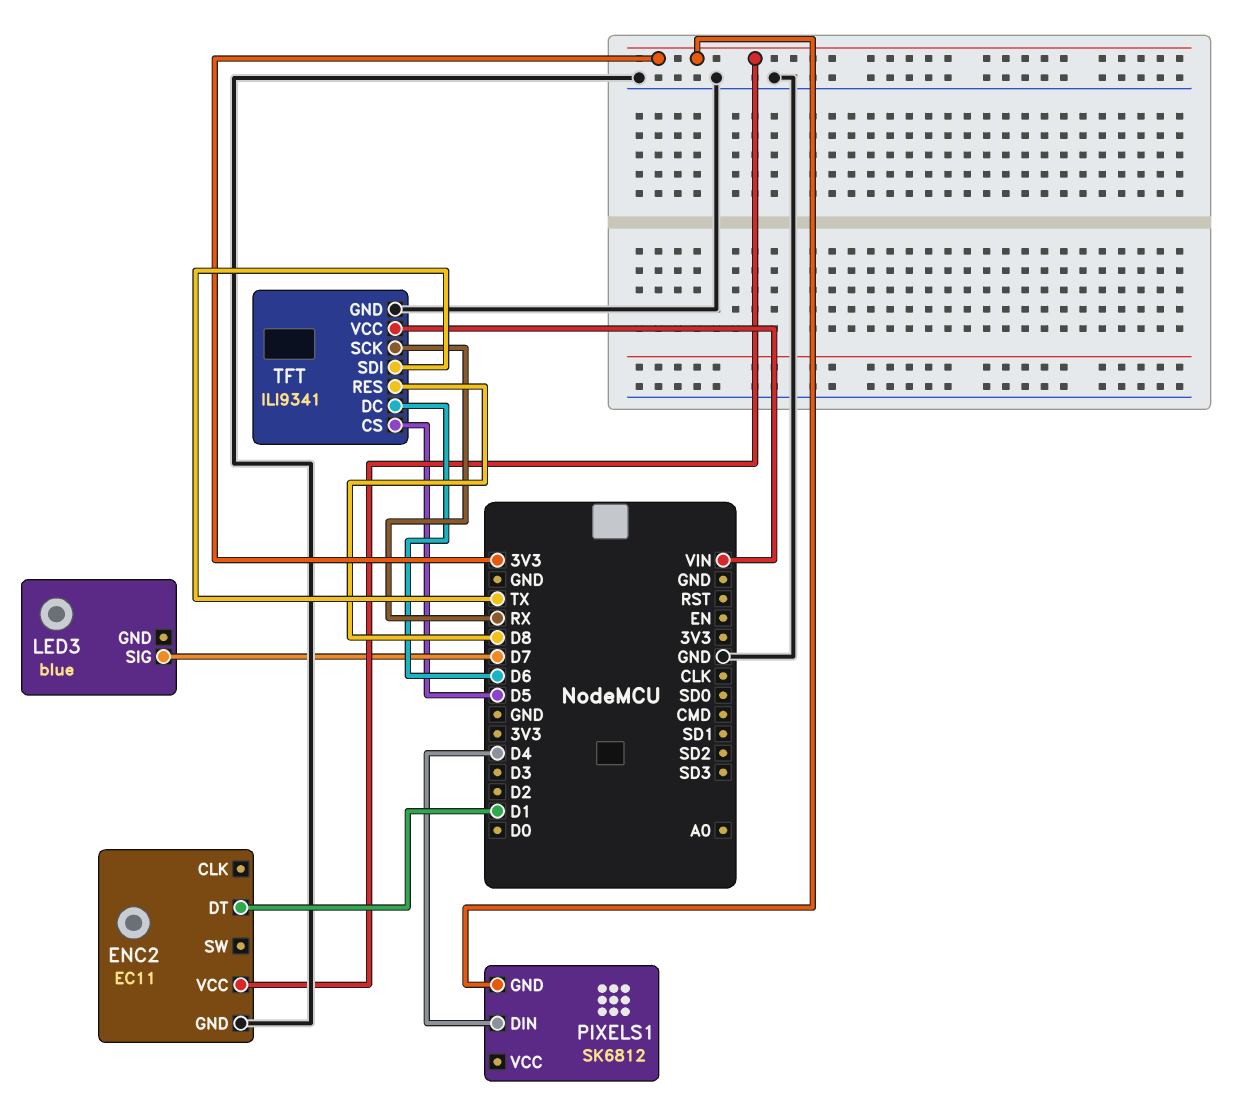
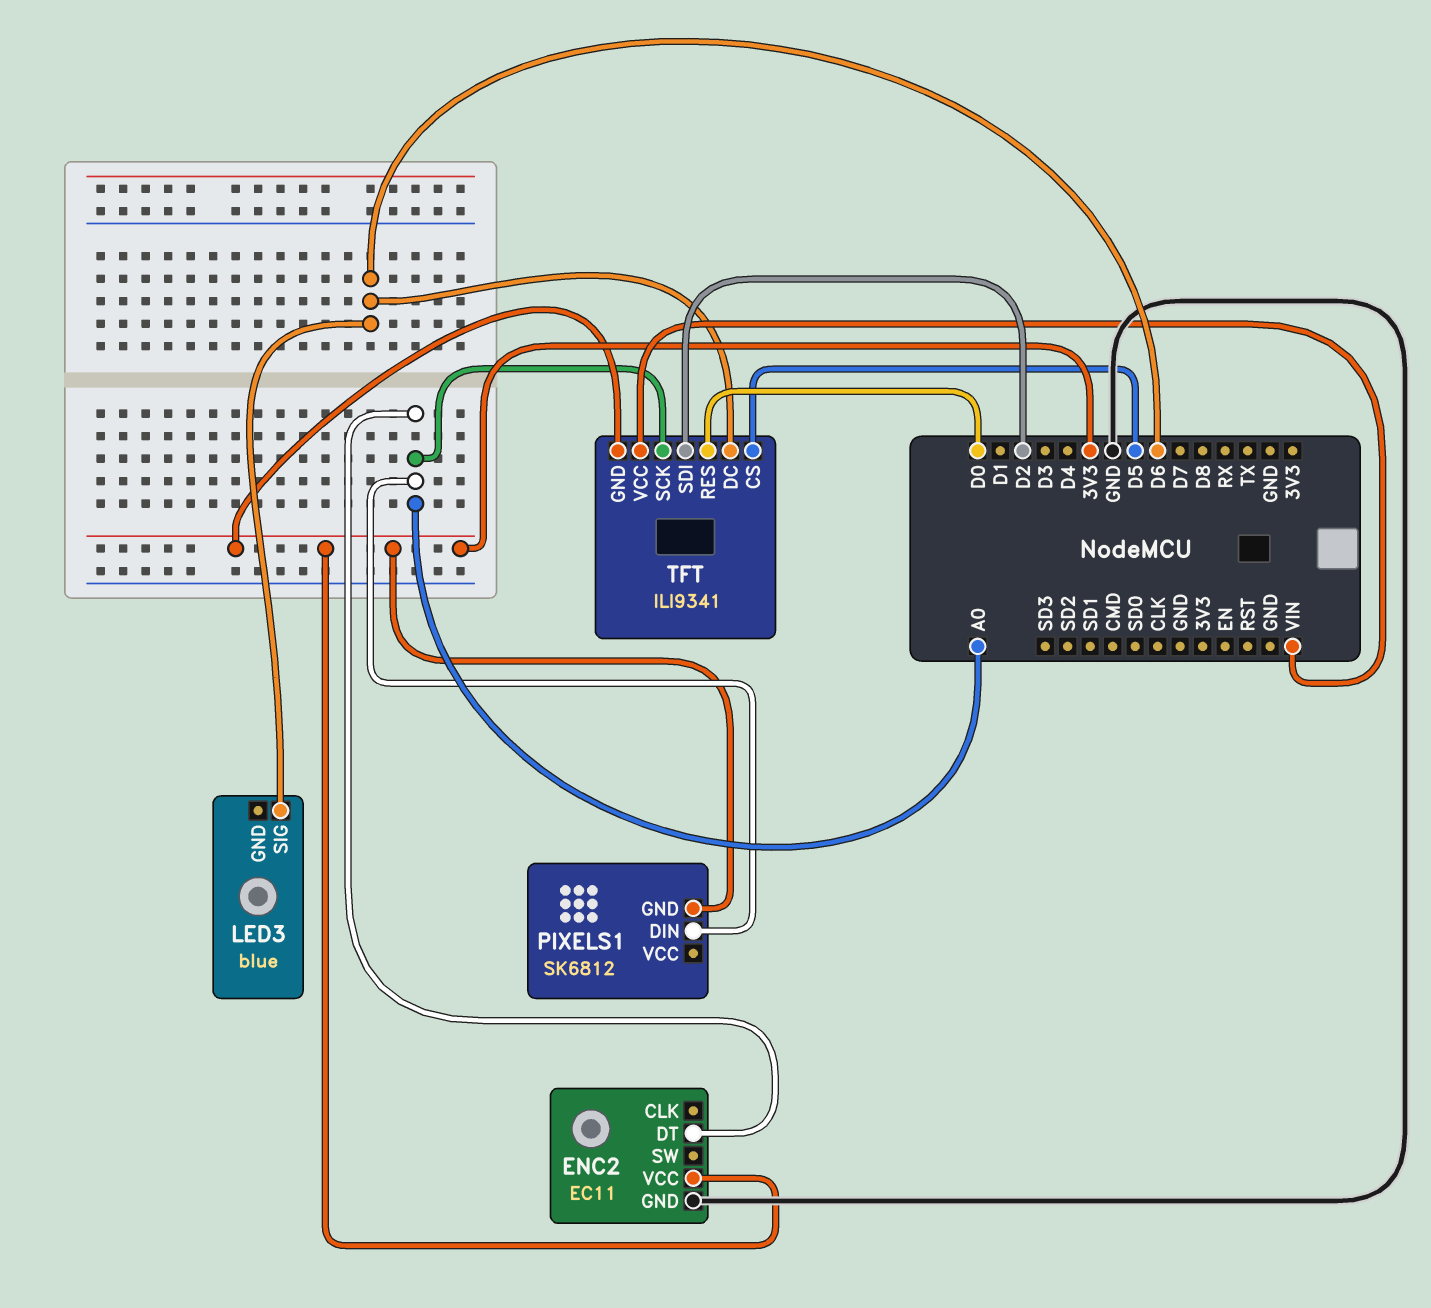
ENC2 pin DT: D1 -> A0
LED3 pin SIG: D7 -> D6
PIXELS1 pin DIN: D4 -> A0
TFT pin GND: GND -> 3V3
TFT pin RES: D8 -> D0
TFT pin SCK: RX -> A0
TFT pin SDI: TX -> D2

